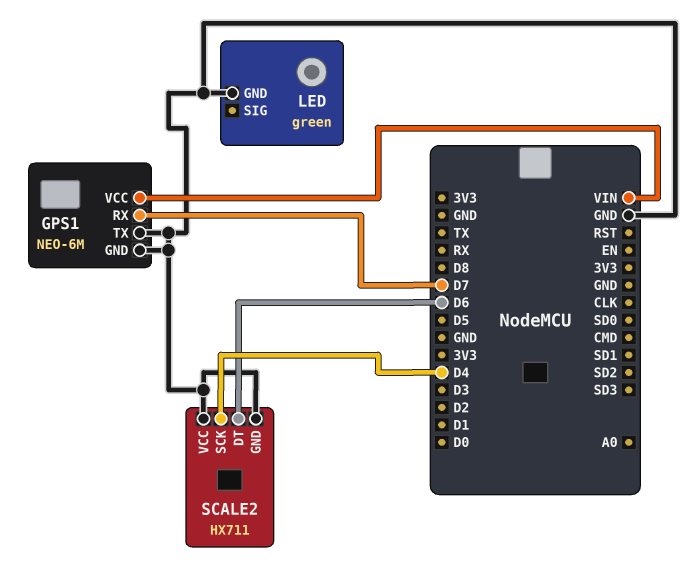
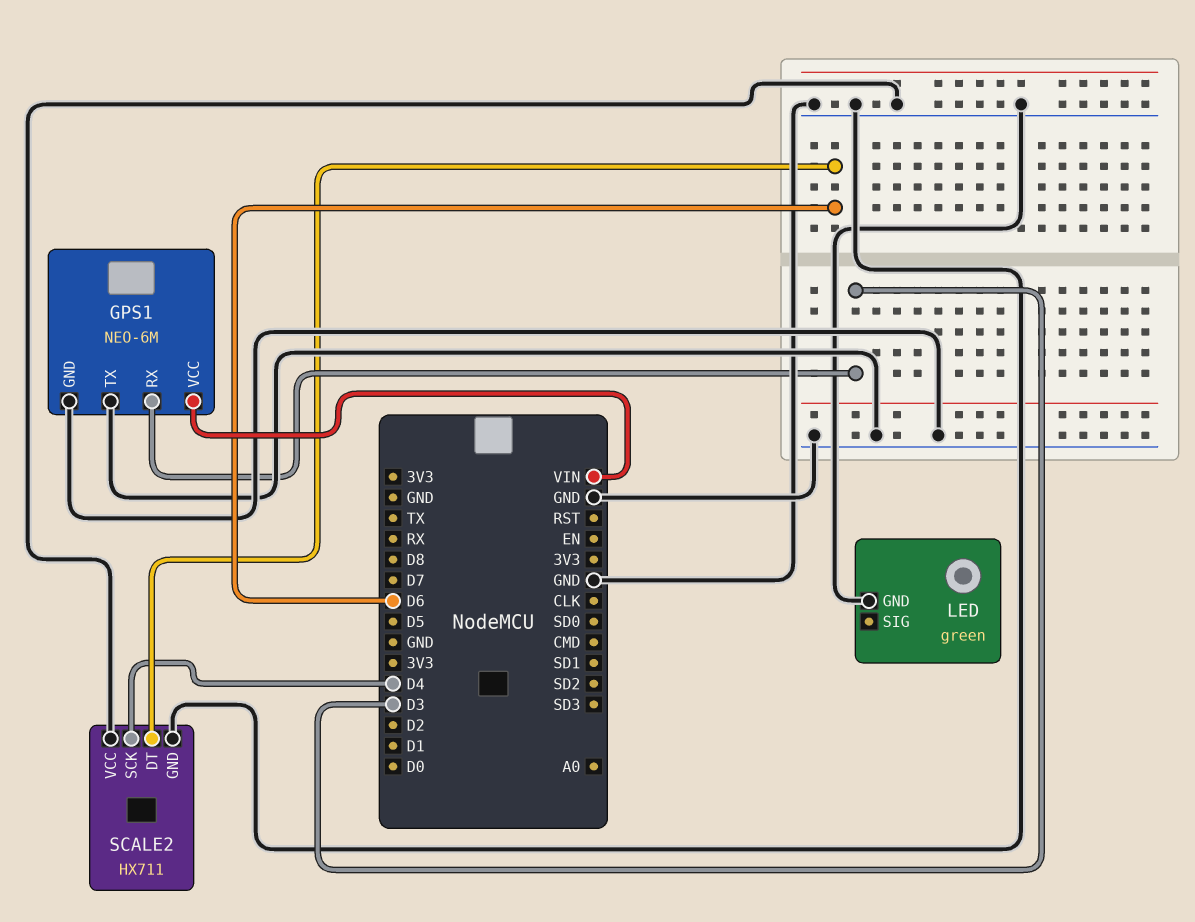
GPS1 pin RX: D7 -> D3

